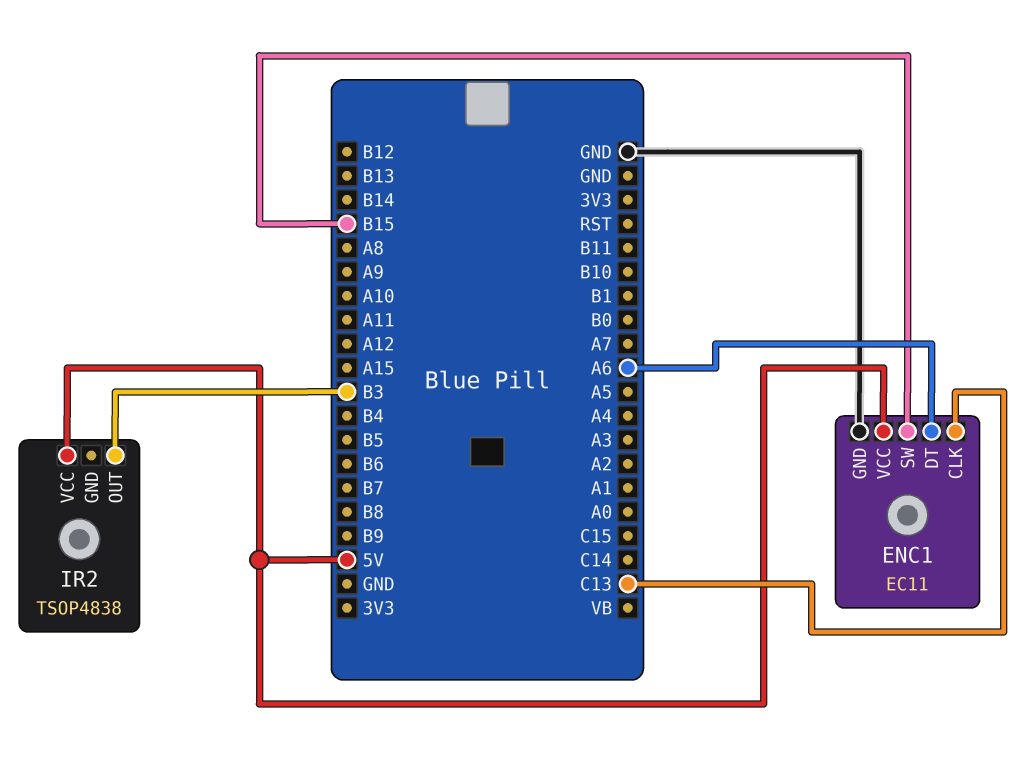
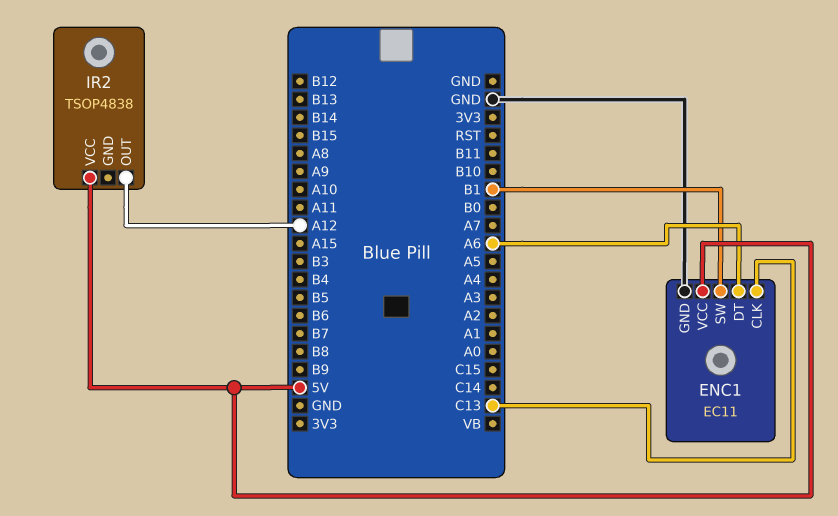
ENC1 pin SW: B15 -> B1
IR2 pin OUT: B3 -> A12

